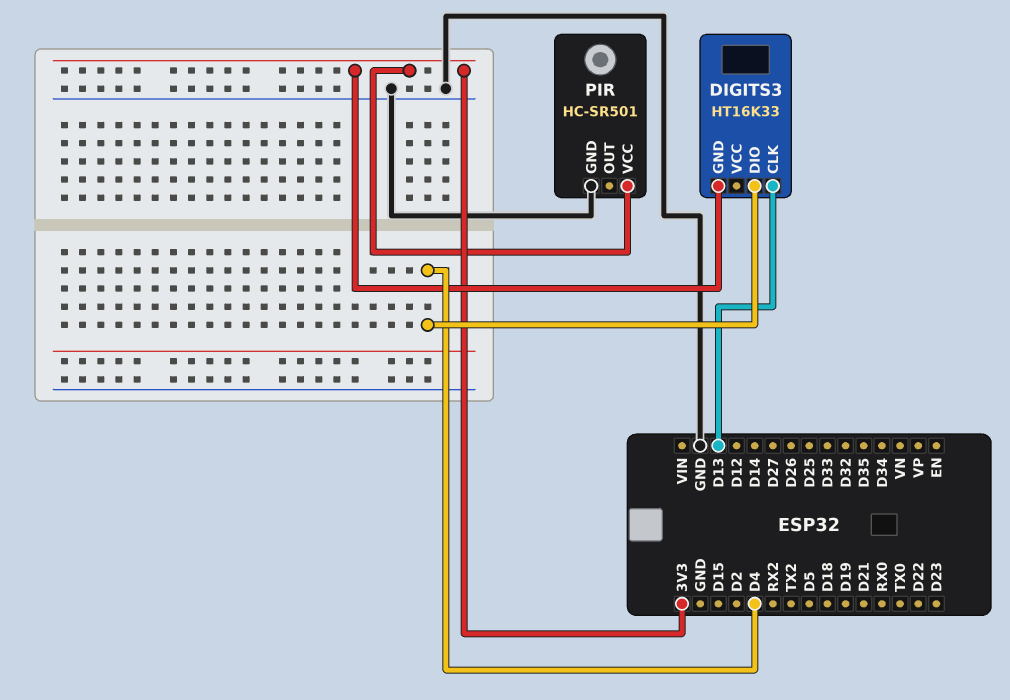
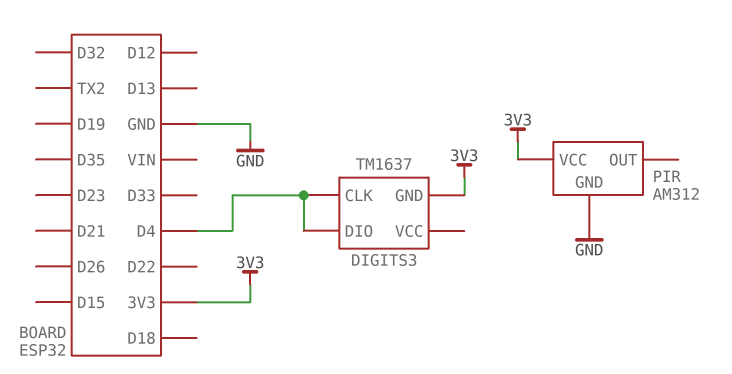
DIGITS3: HT16K33 -> TM1637
DIGITS3 pin CLK: D13 -> D4
PIR: HC-SR501 -> AM312

